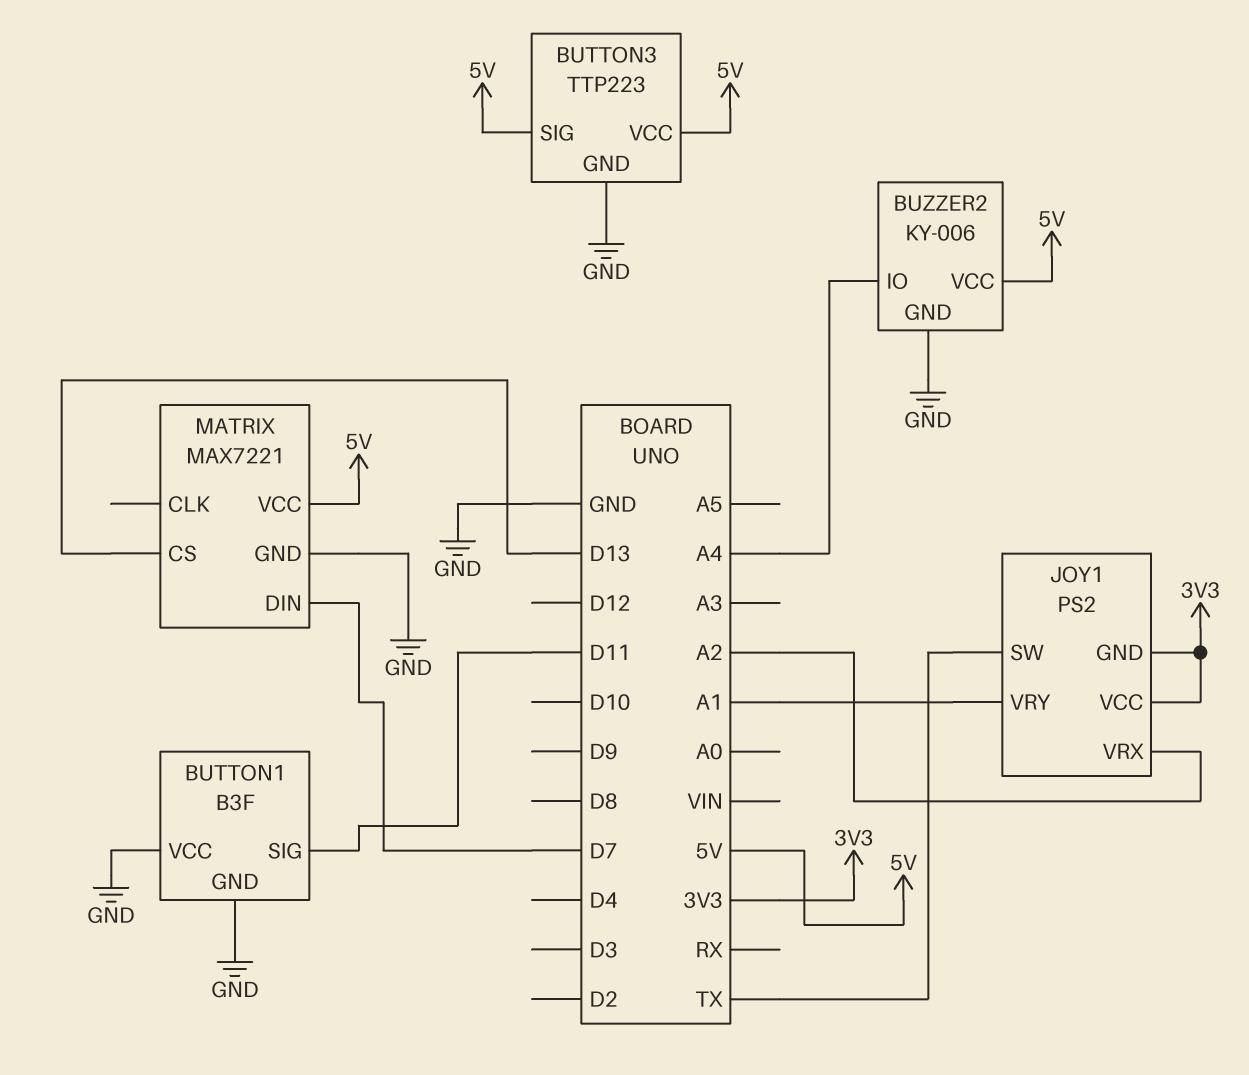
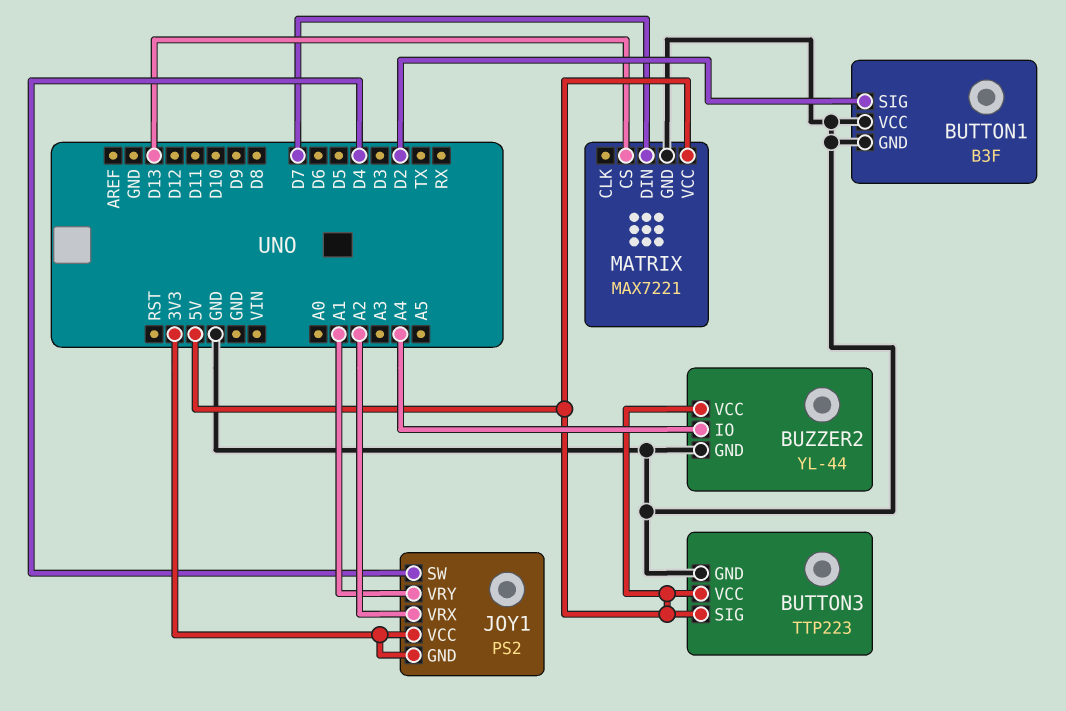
BUTTON1 pin SIG: D11 -> D2
BUZZER2: KY-006 -> YL-44
JOY1 pin SW: TX -> D4

